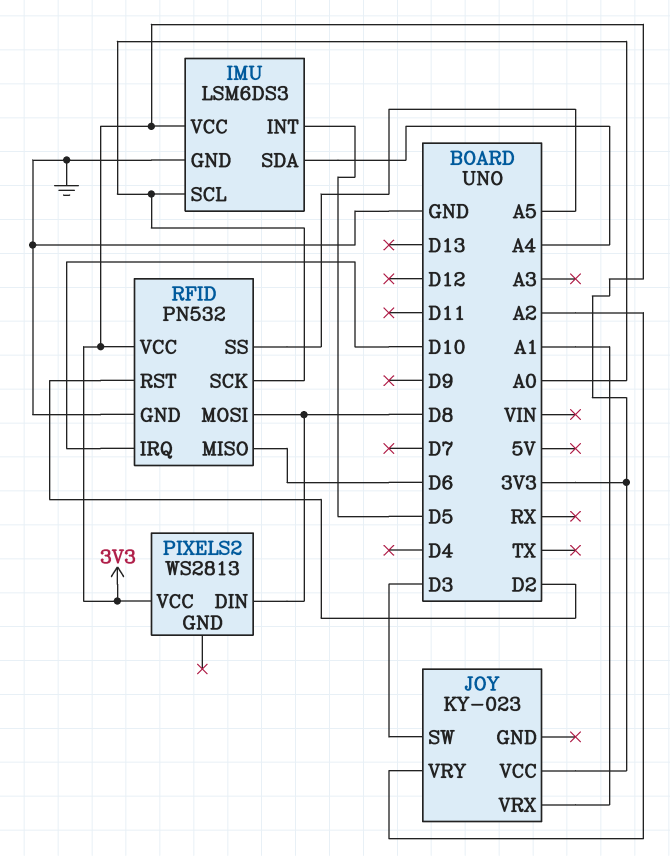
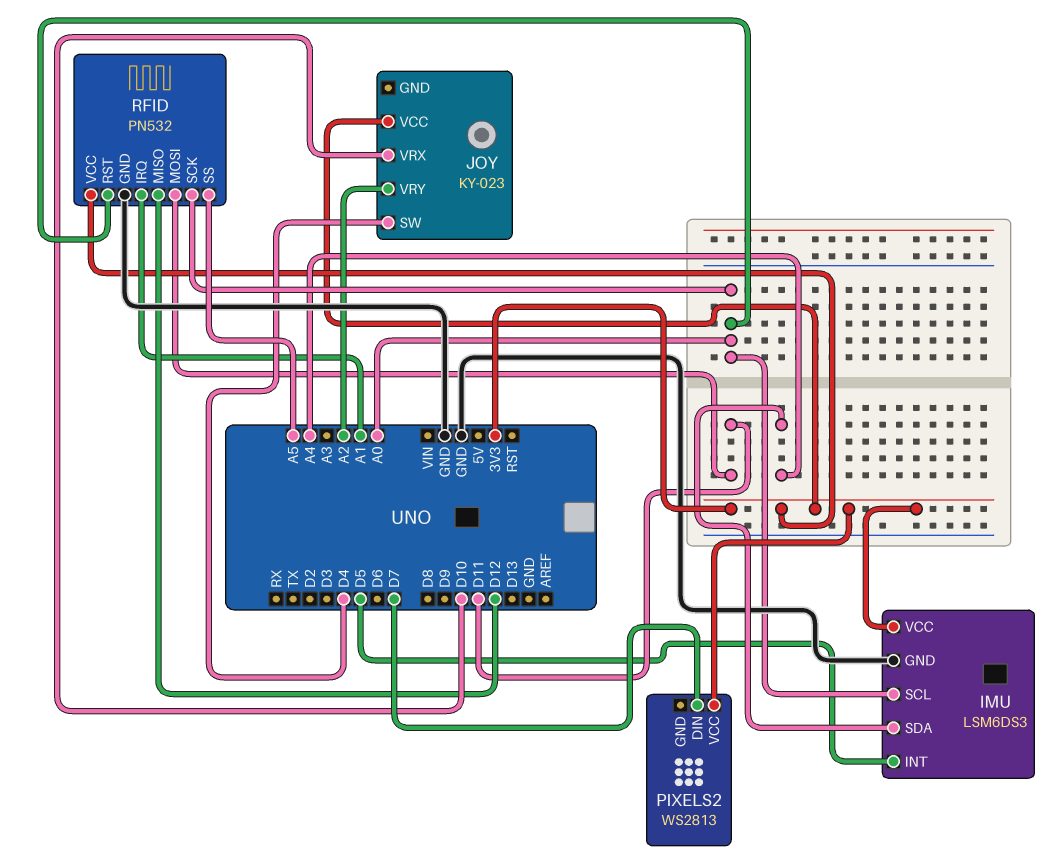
JOY pin SW: D3 -> D4
JOY pin VRX: A1 -> D10
PIXELS2 pin DIN: D8 -> D7
RFID pin IRQ: D10 -> A1
RFID pin MISO: D6 -> D12
RFID pin MOSI: D8 -> D11
RFID pin RST: D2 -> A0

